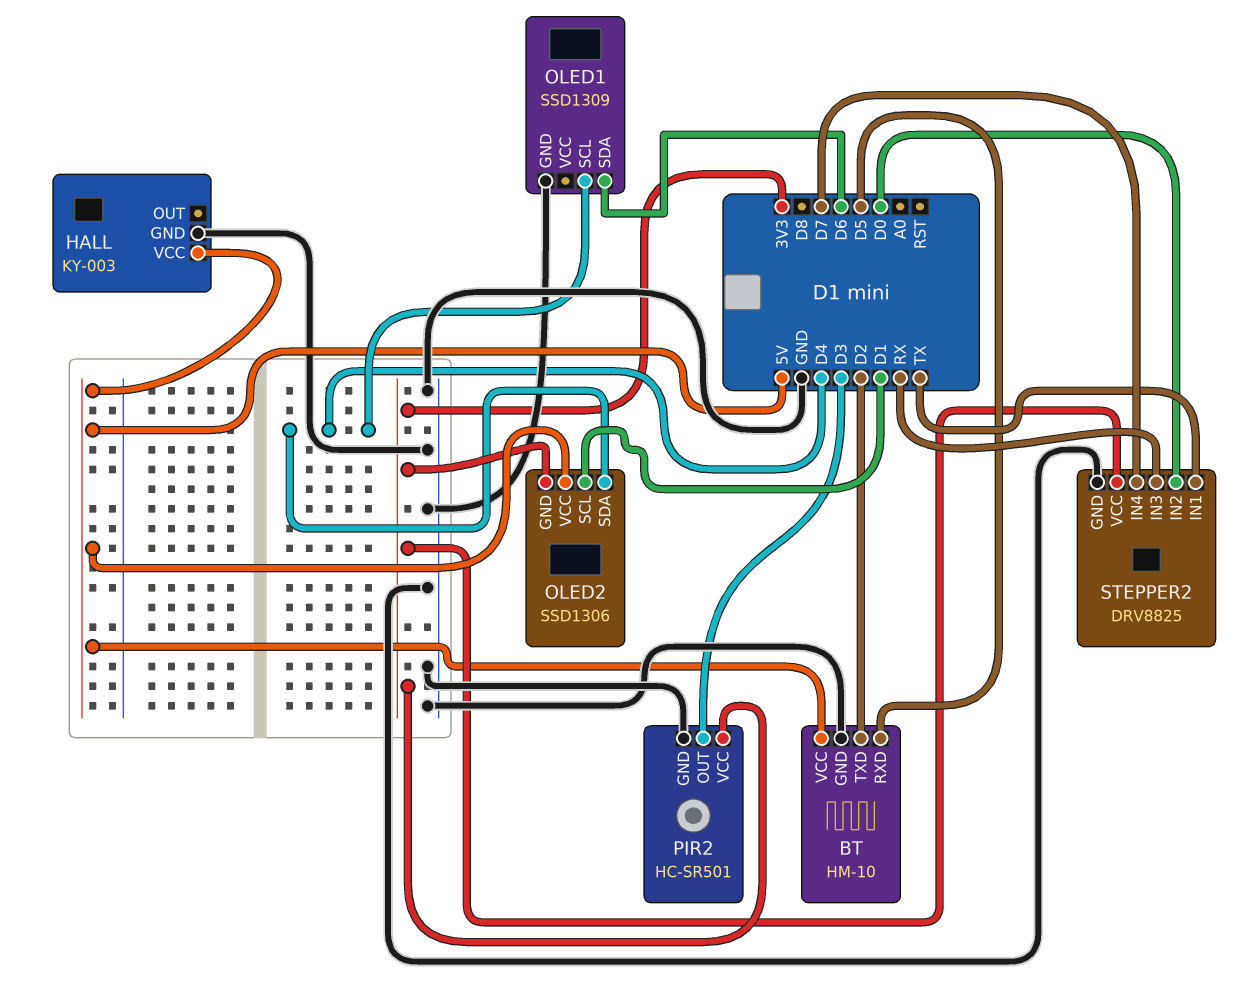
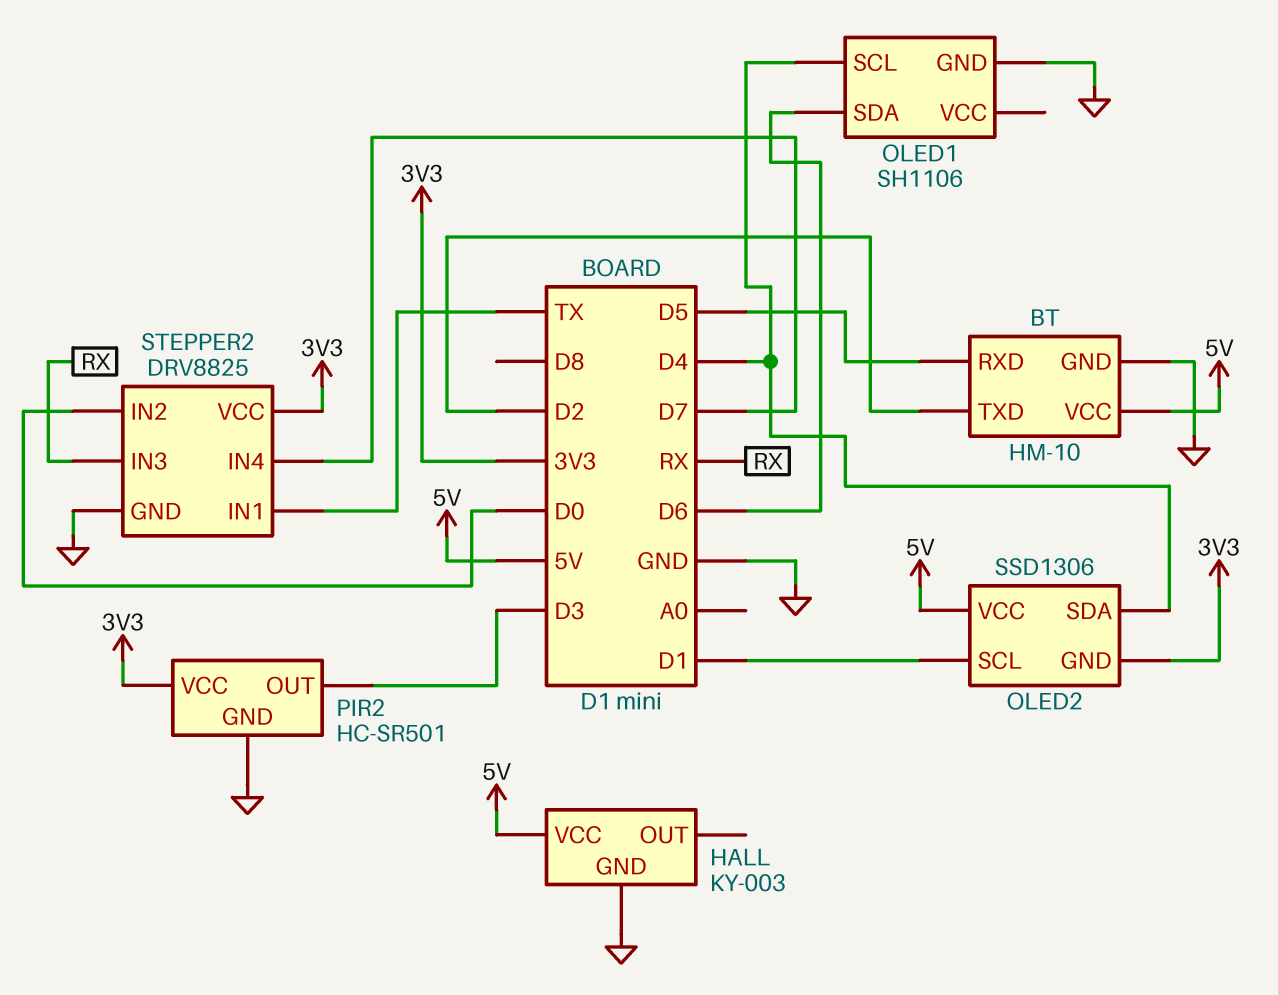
OLED1: SSD1309 -> SH1106

